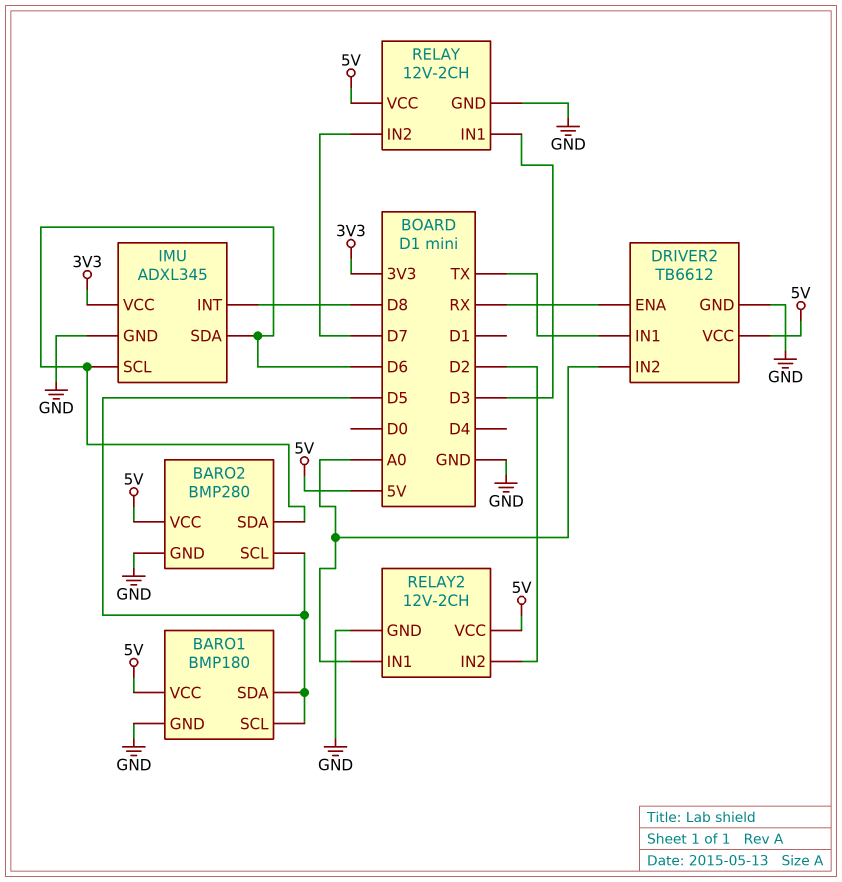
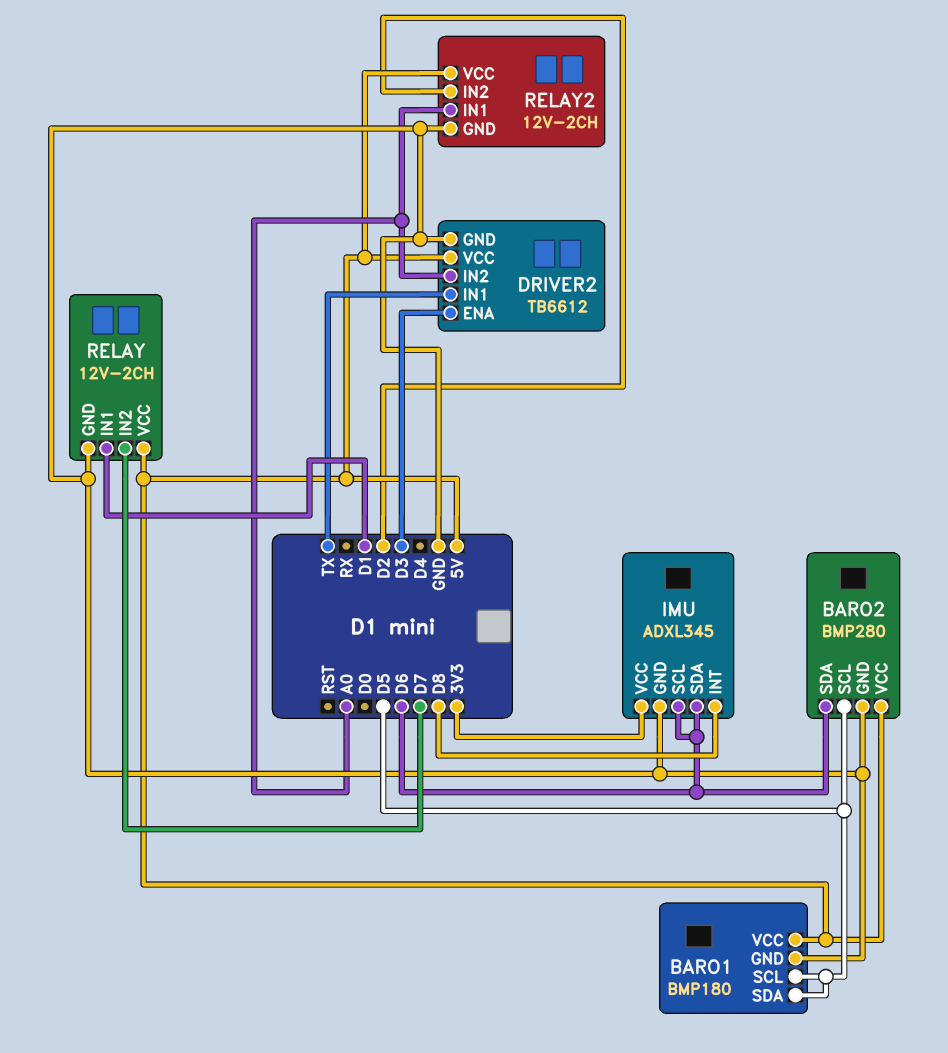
DRIVER2 pin ENA: RX -> D3
RELAY pin IN1: D3 -> D1

